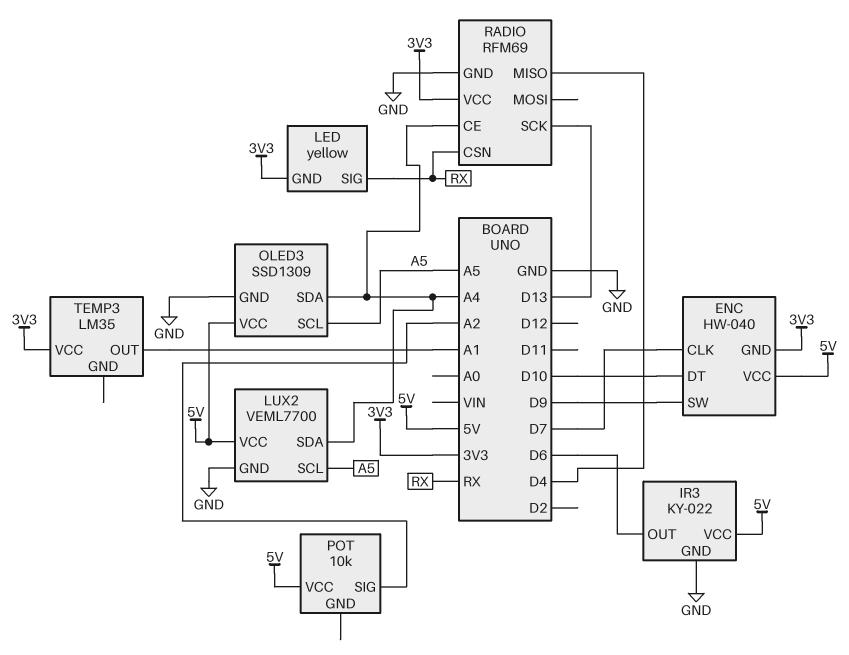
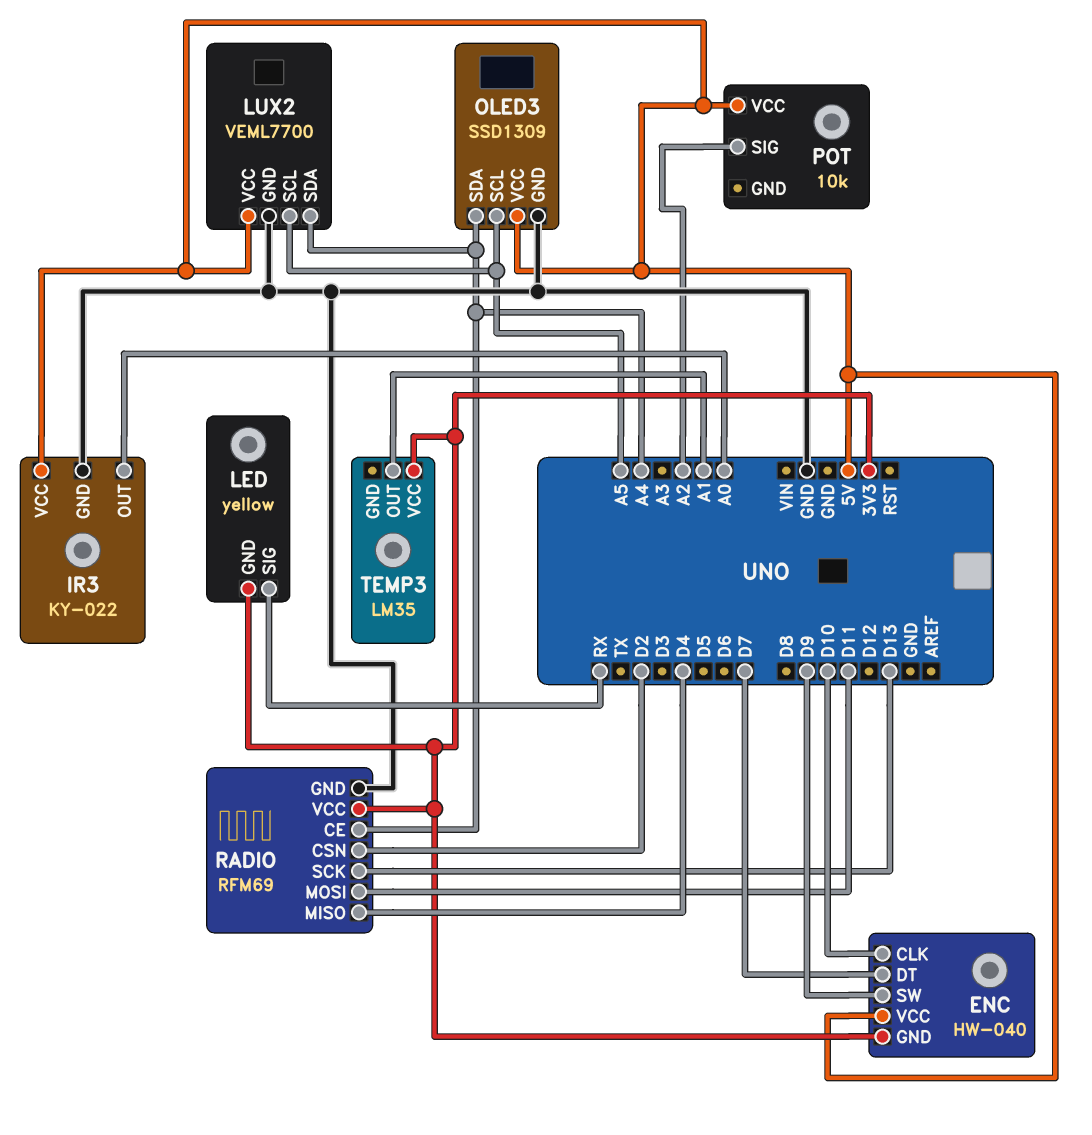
ENC pin CLK: D7 -> D10
ENC pin DT: D10 -> D7
IR3 pin OUT: D6 -> A0
RADIO pin CSN: RX -> D2
RADIO pin MOSI: none -> D11

